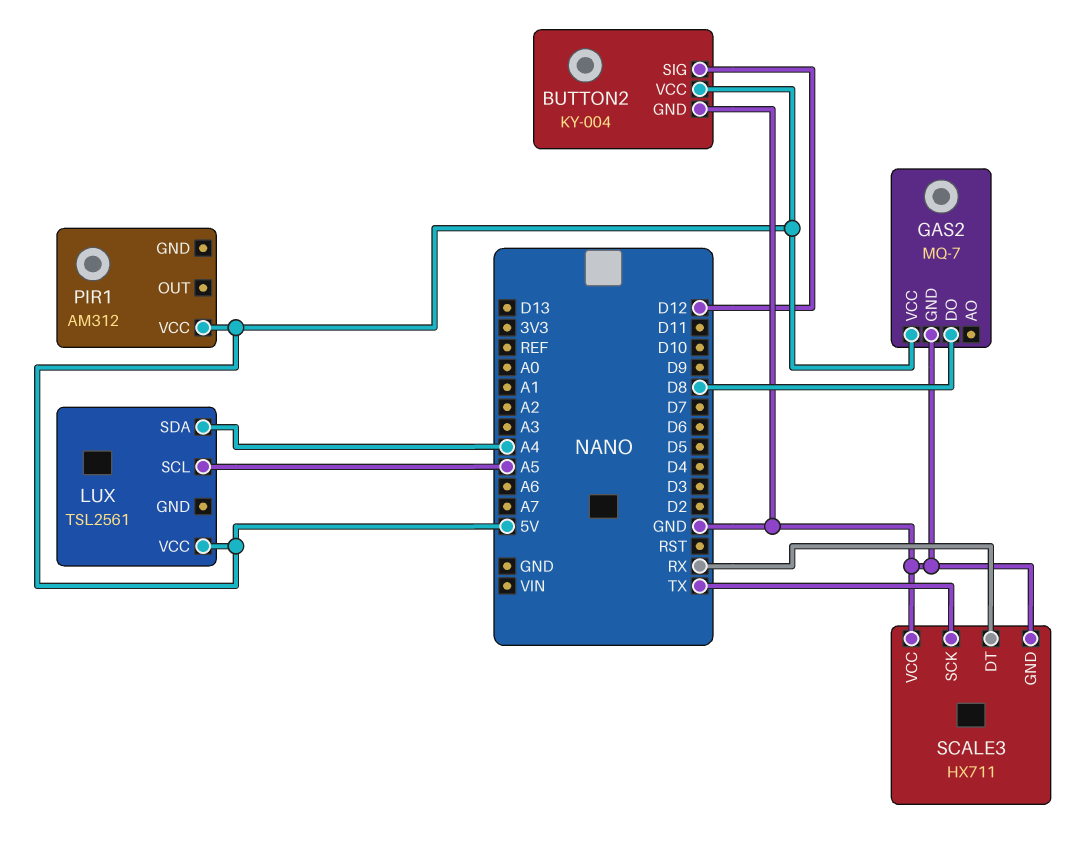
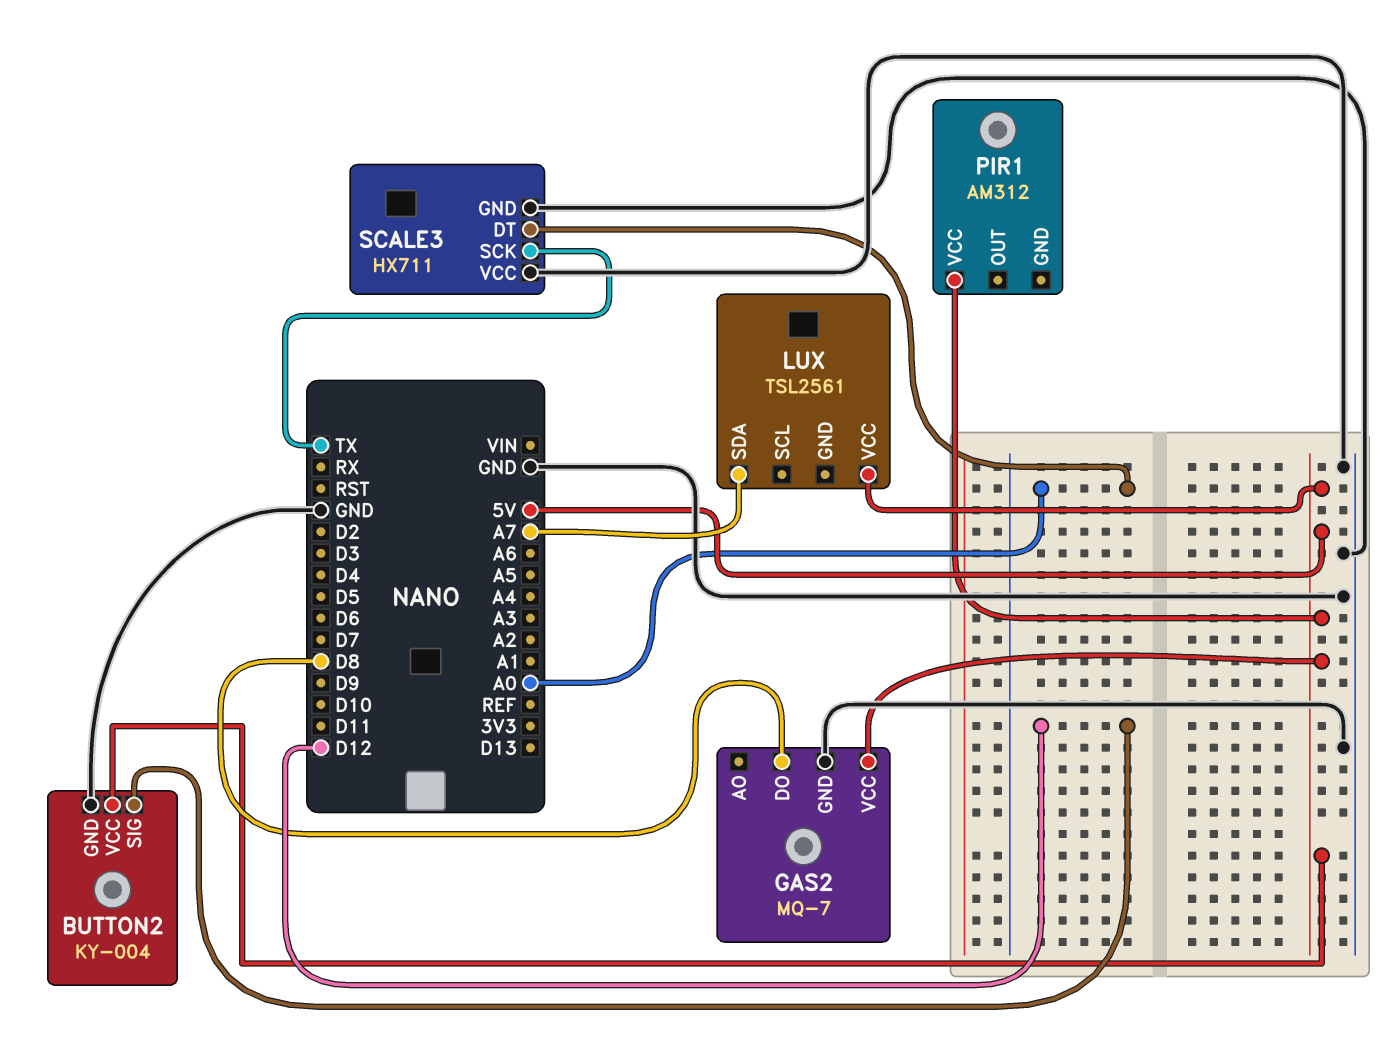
LUX pin SCL: A5 -> none
LUX pin SDA: A4 -> A7
SCALE3 pin DT: RX -> A0

